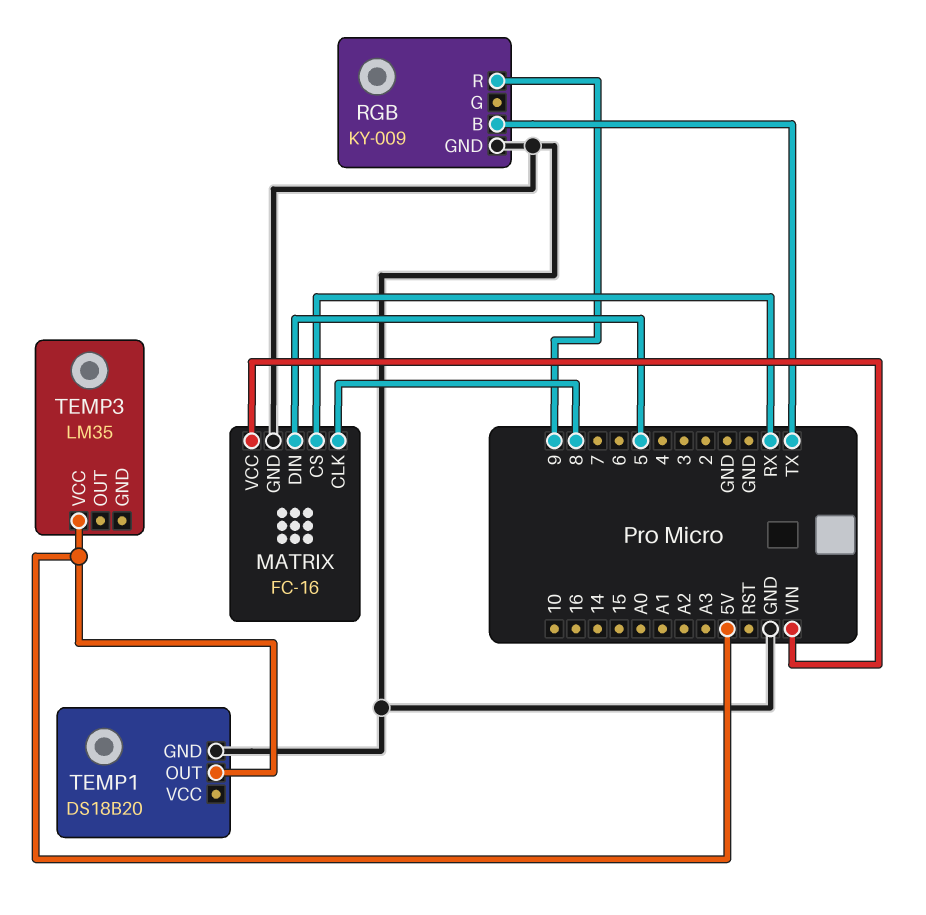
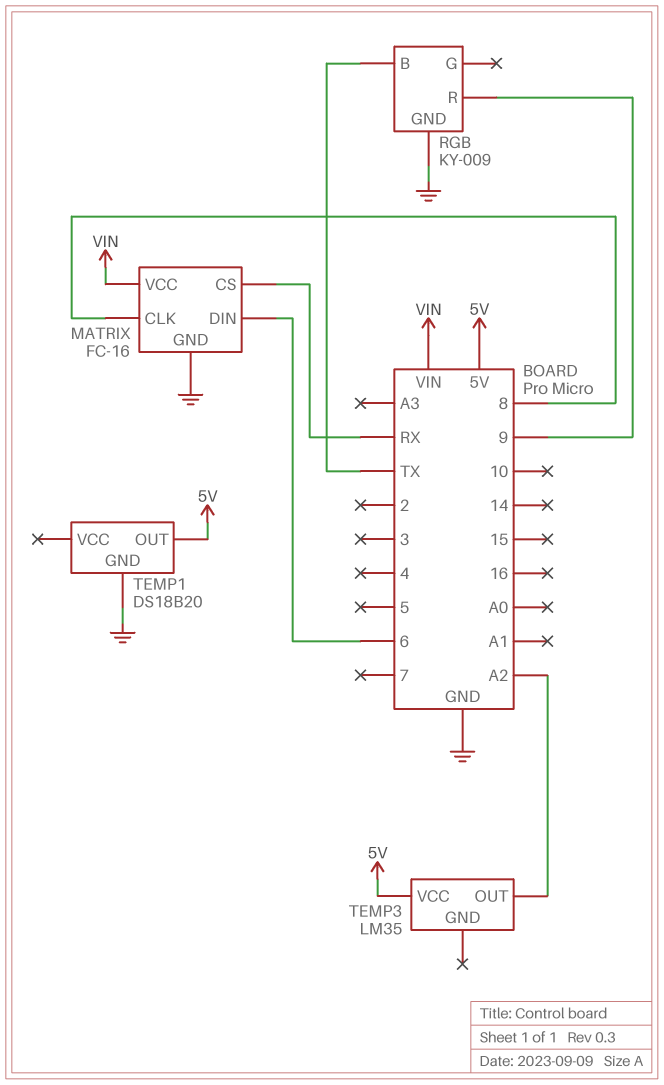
MATRIX pin DIN: 5 -> 6
TEMP3 pin OUT: none -> A2

